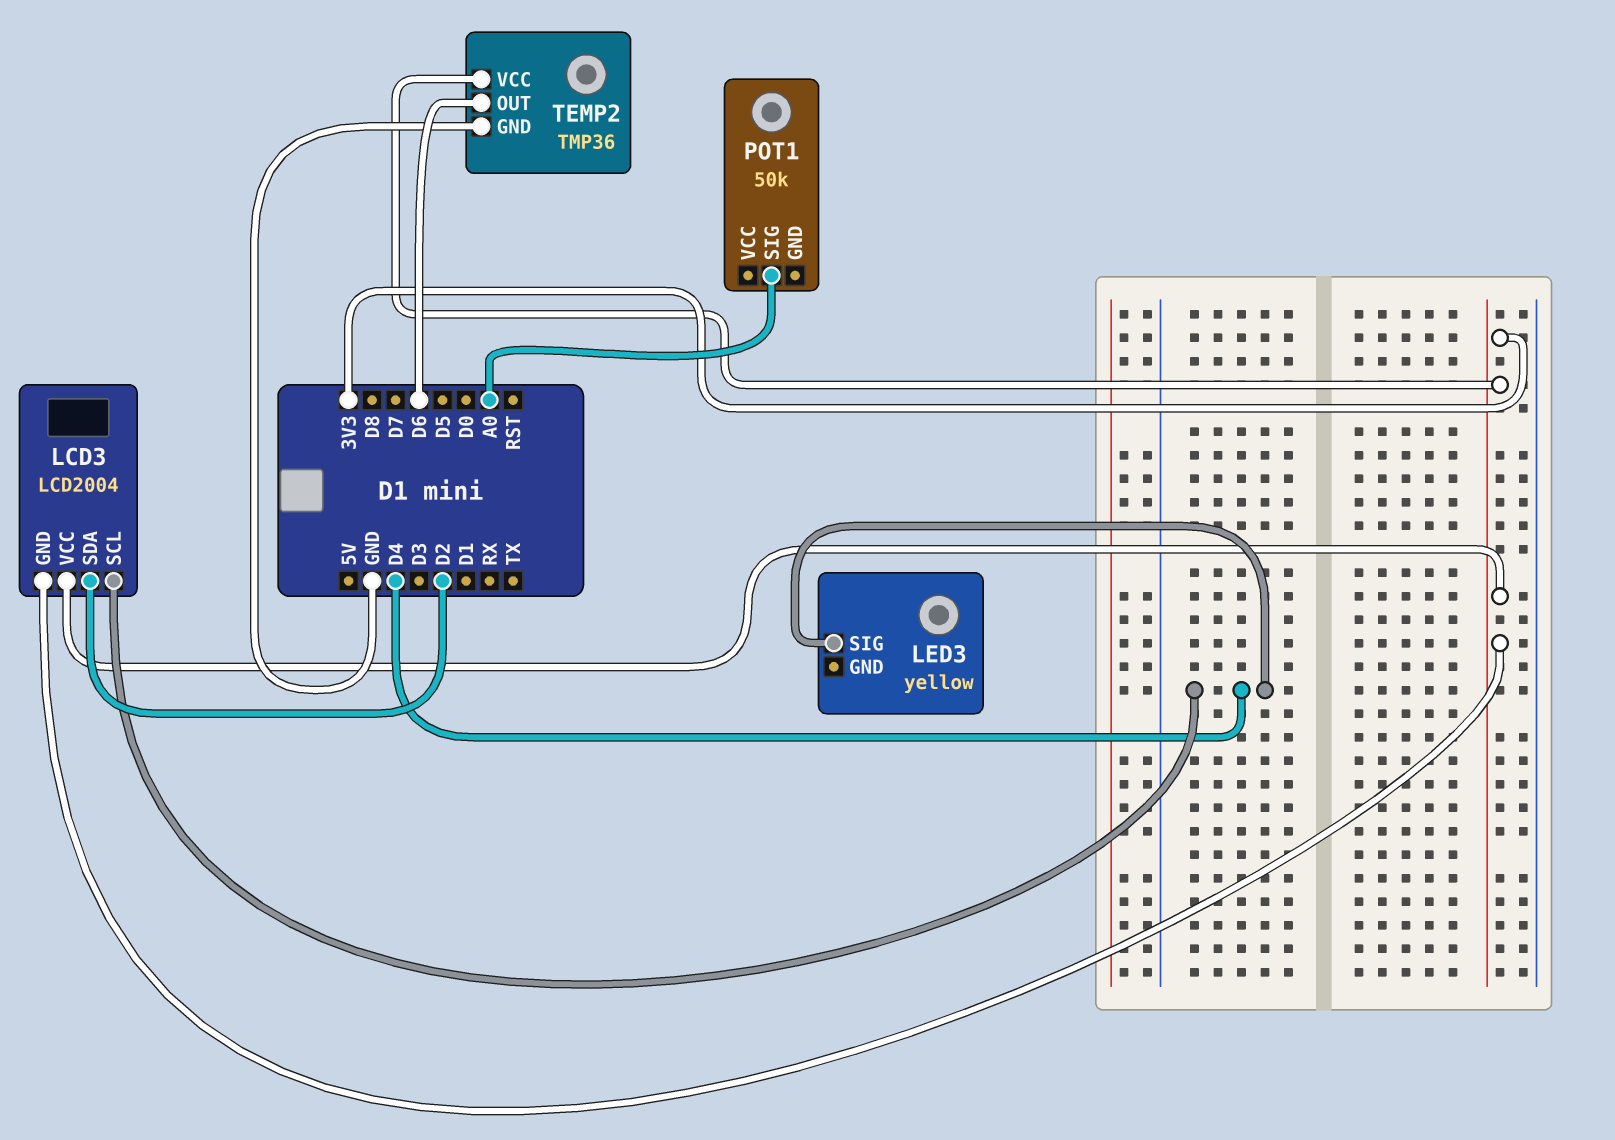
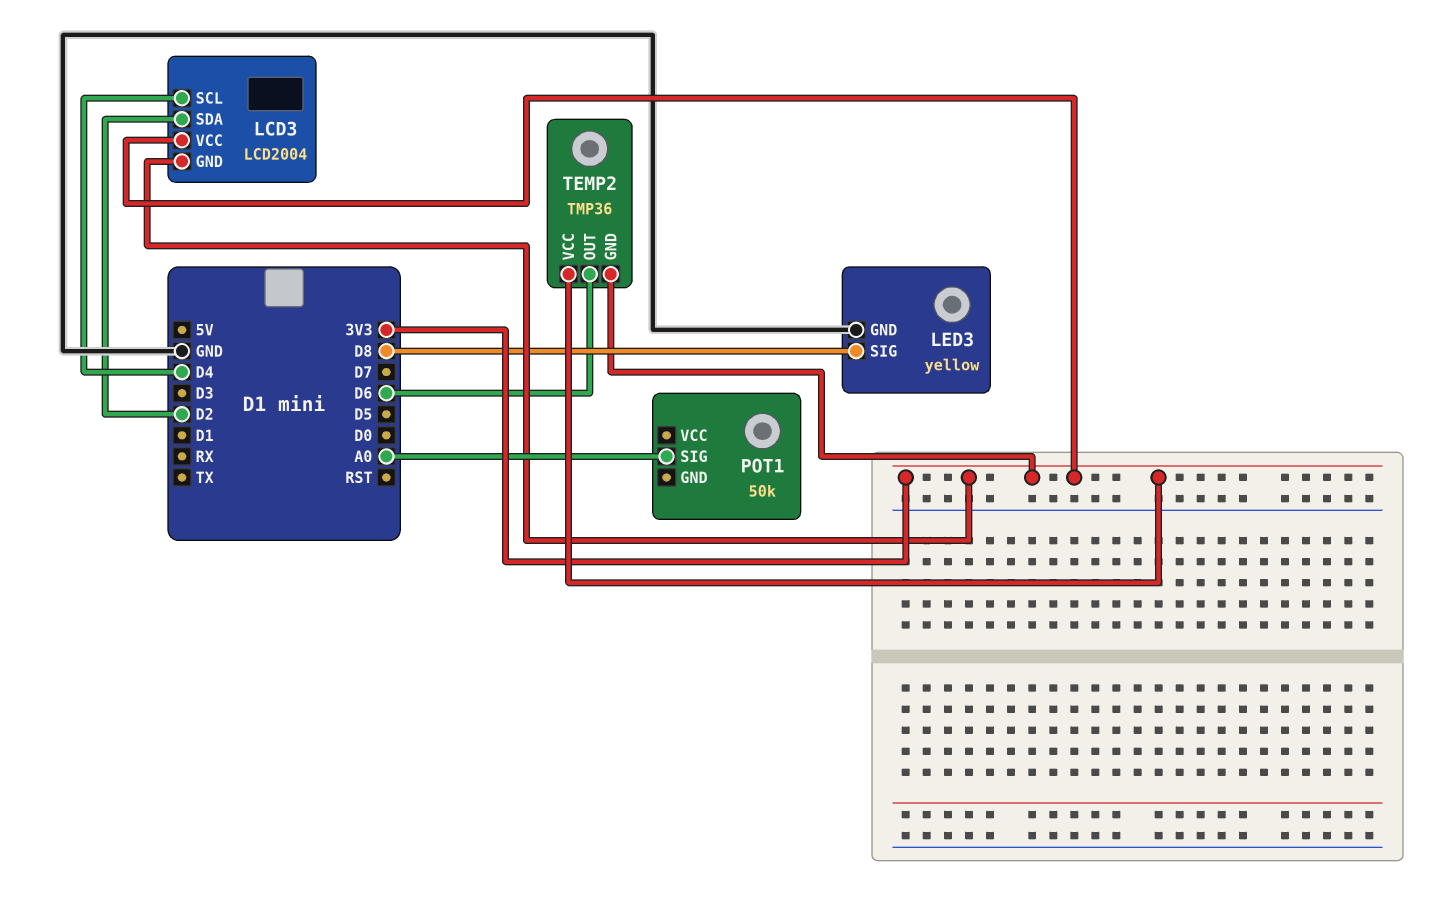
LED3 pin GND: none -> GND
LED3 pin SIG: D4 -> D8
TEMP2 pin GND: GND -> 3V3

